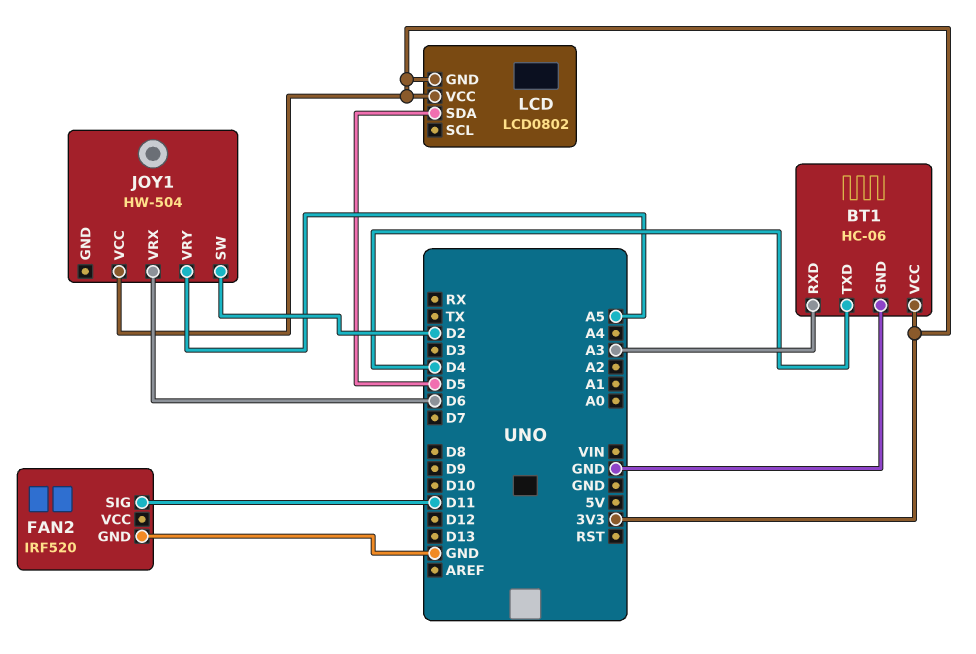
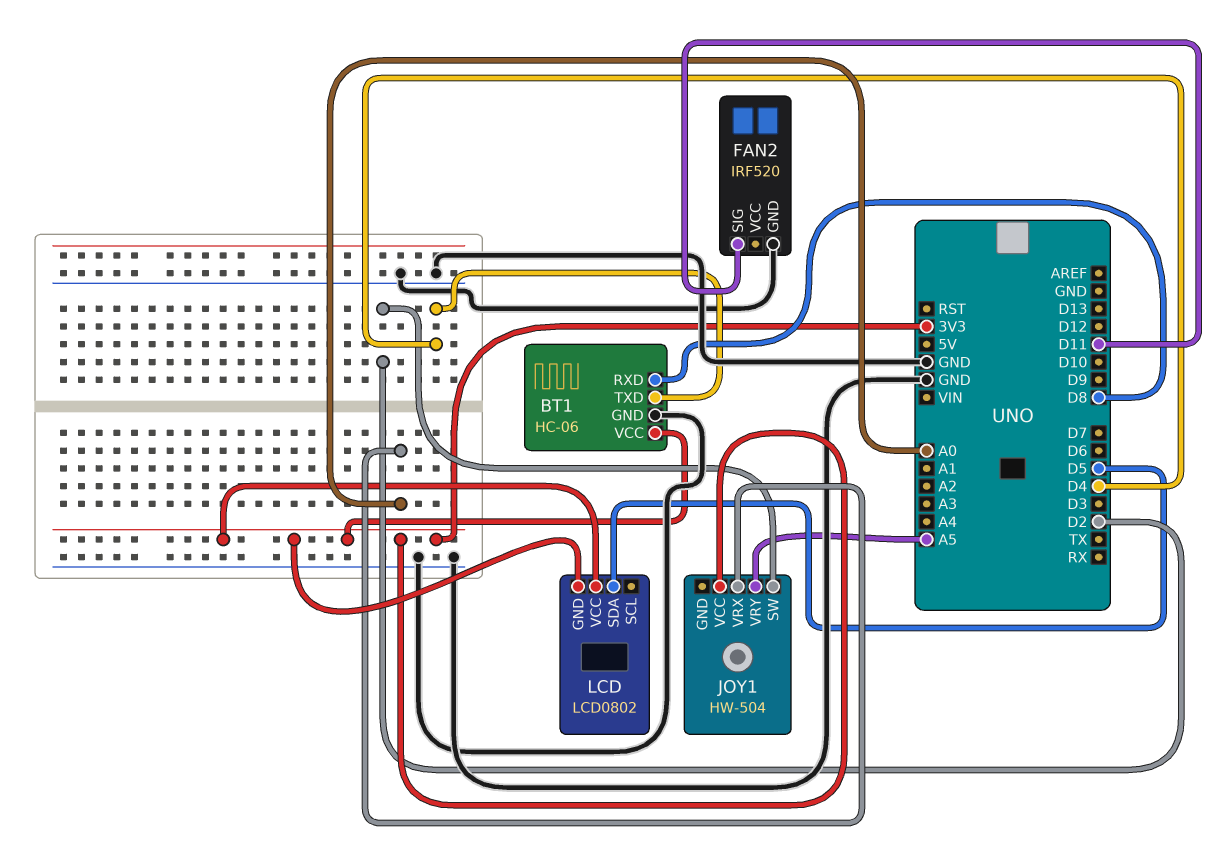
BT1 pin RXD: A3 -> D8
JOY1 pin VRX: D6 -> A0

